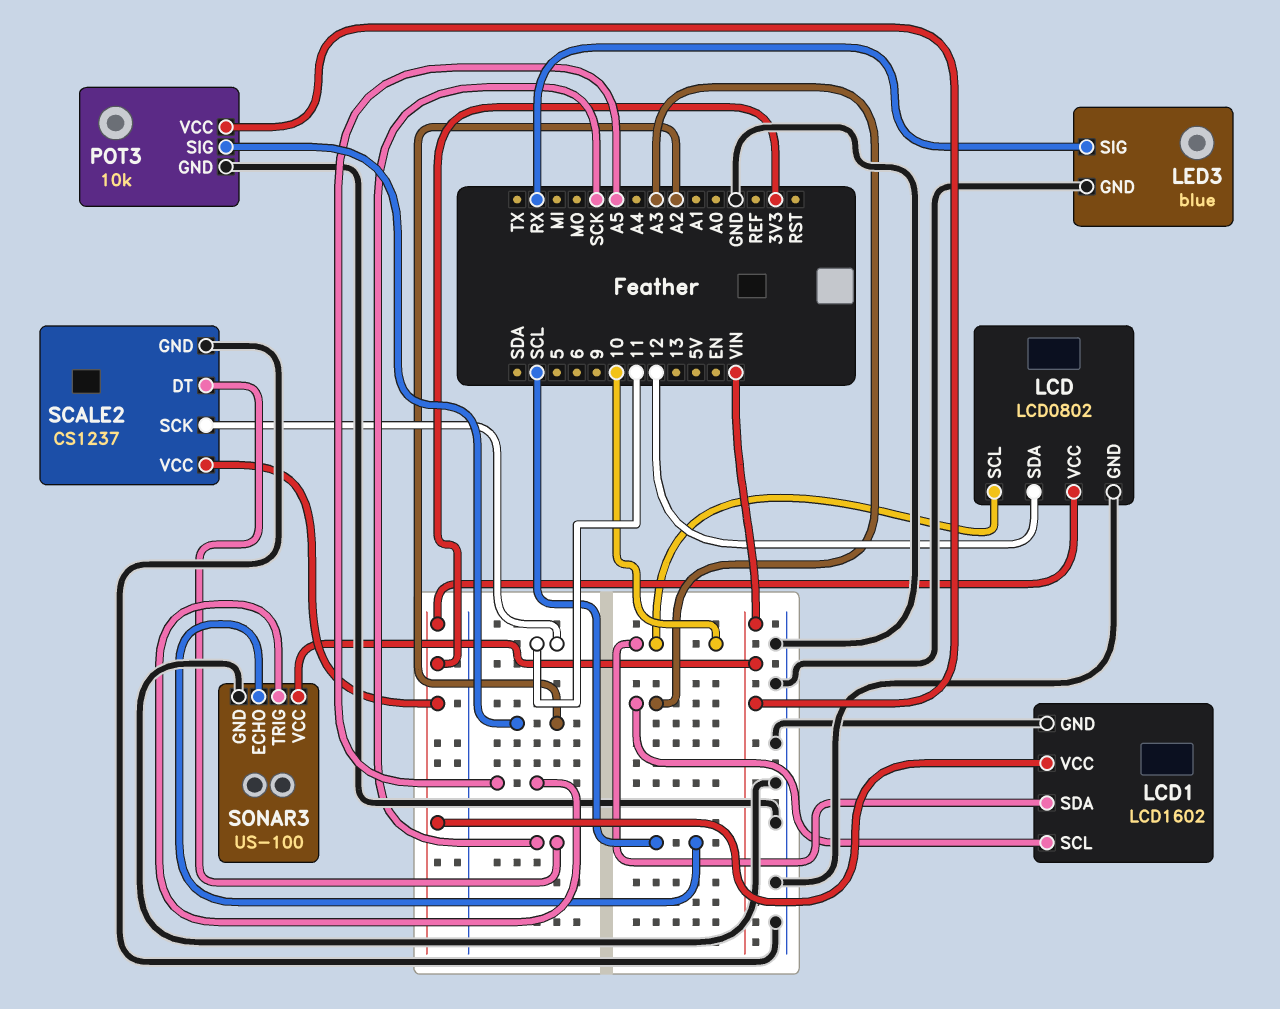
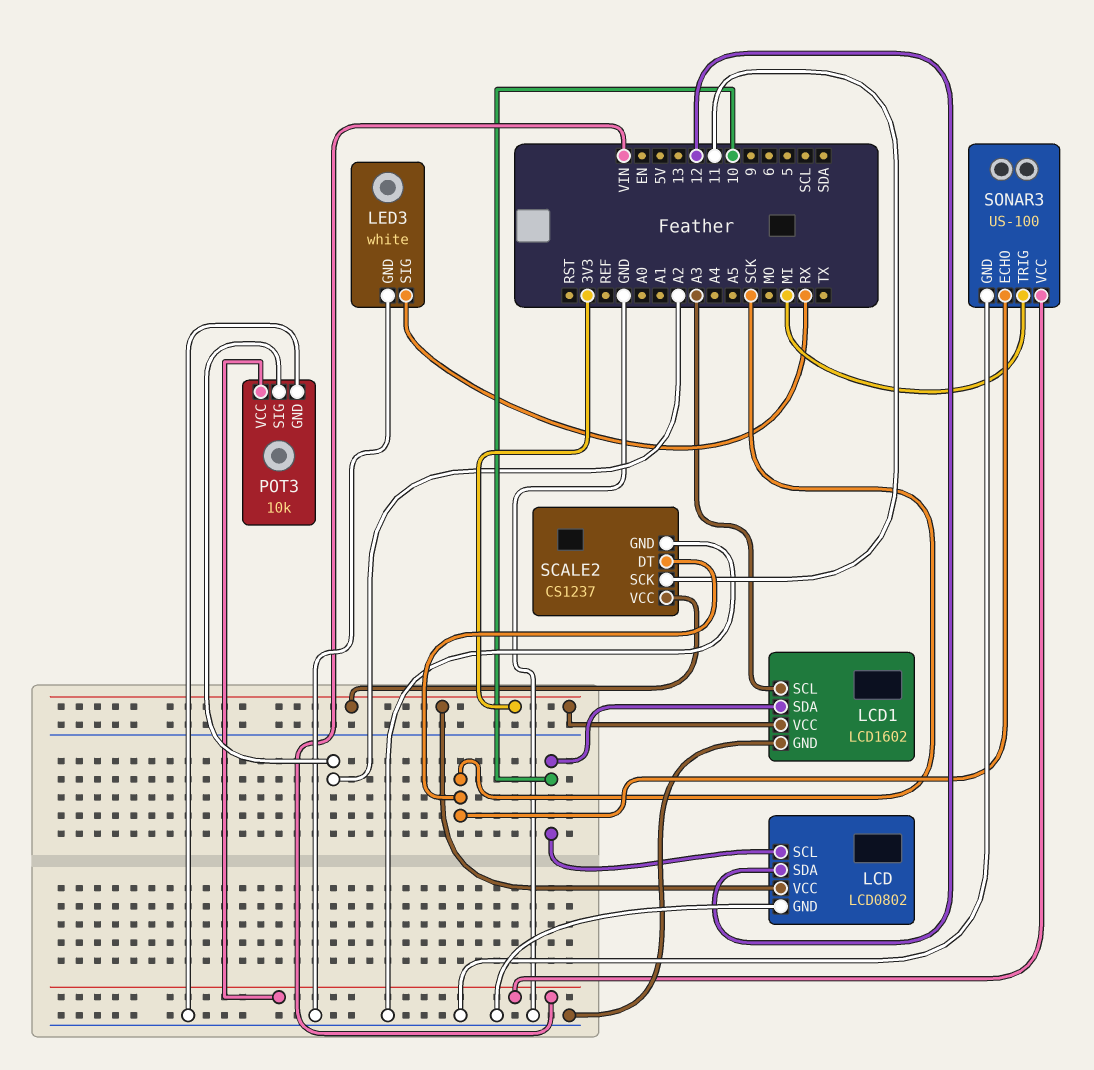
LED3: blue -> white
SONAR3 pin ECHO: SCL -> SCK
SONAR3 pin TRIG: A5 -> MI

